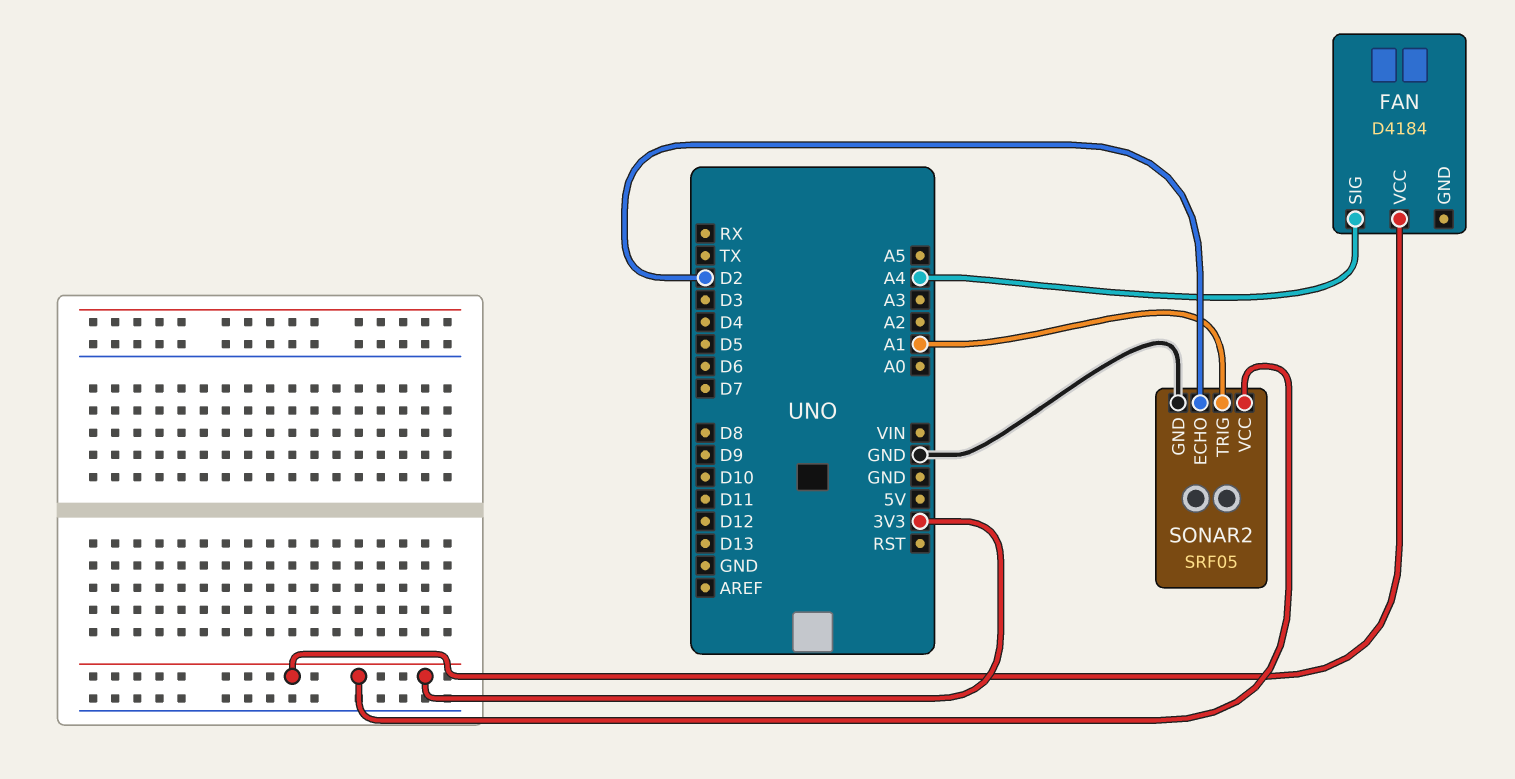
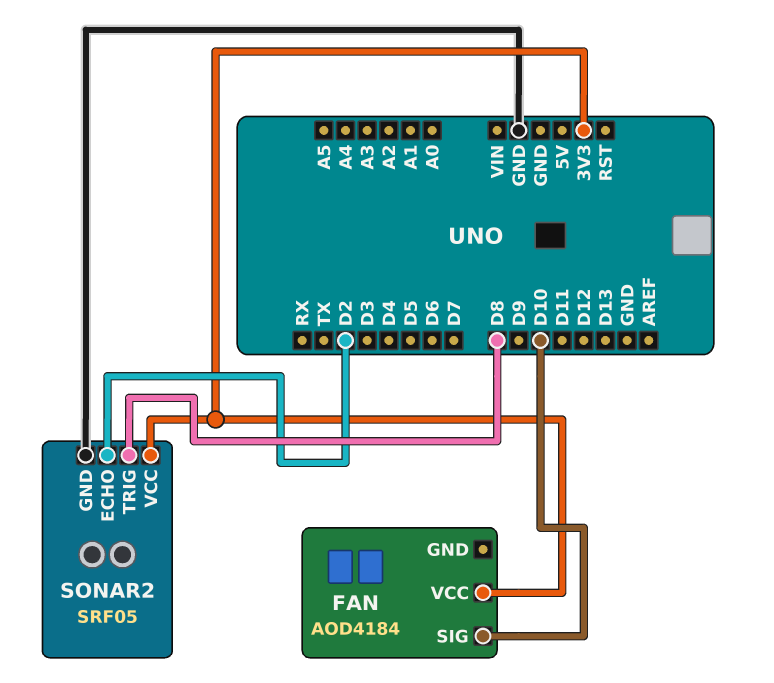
FAN: D4184 -> AOD4184
FAN pin SIG: A4 -> D10
SONAR2 pin TRIG: A1 -> D8

